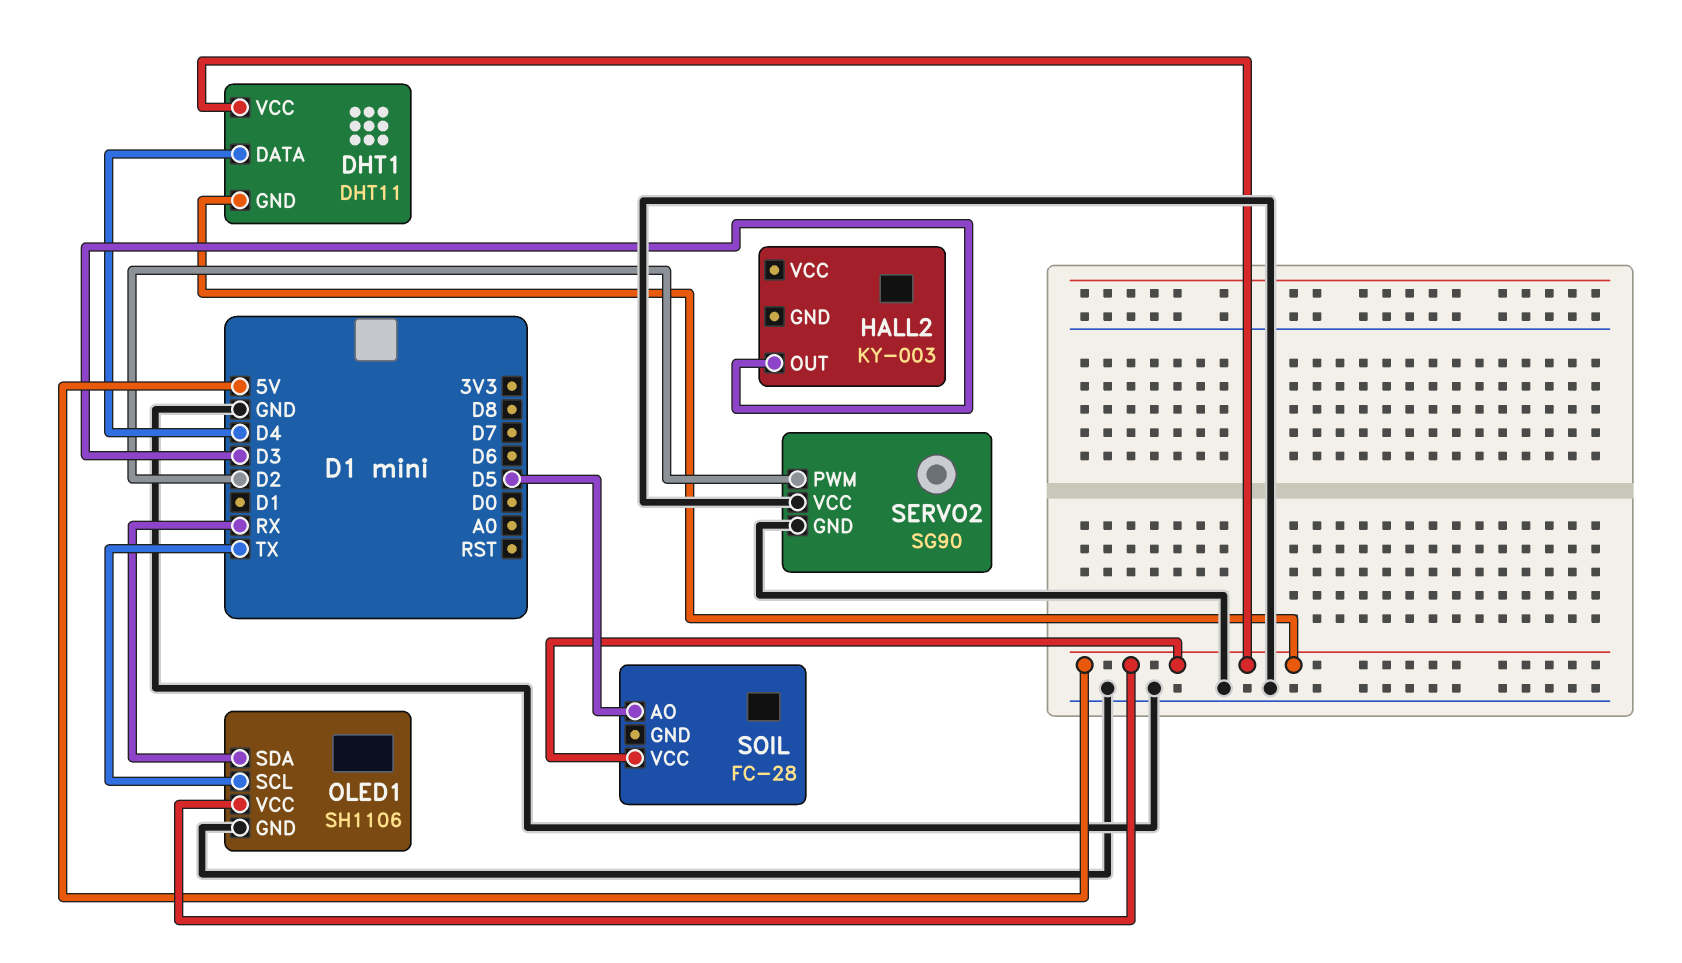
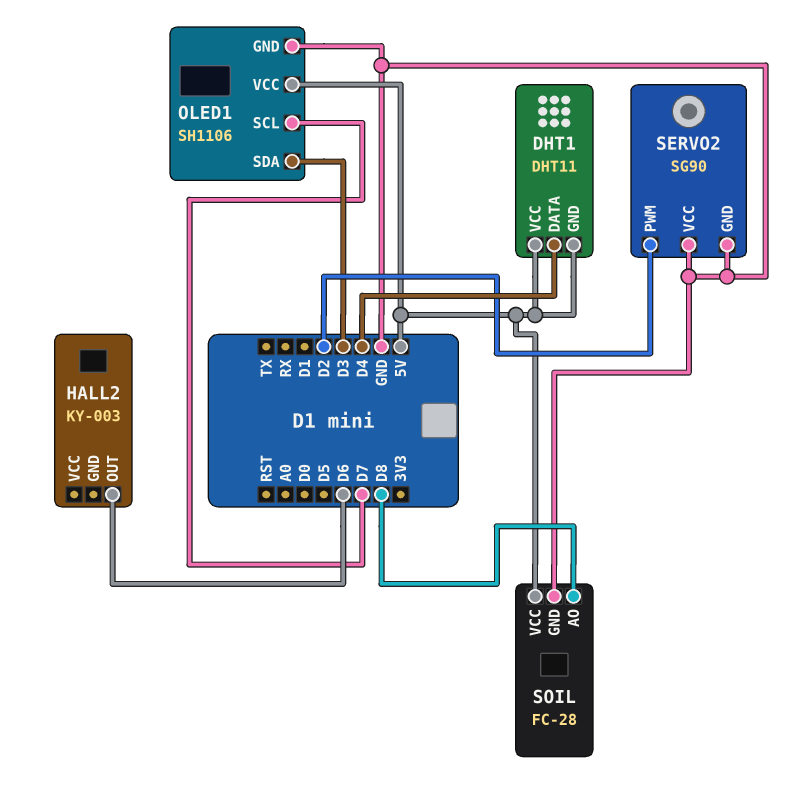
HALL2 pin OUT: D3 -> D6
OLED1 pin SCL: TX -> D7
OLED1 pin SDA: RX -> D3
SOIL pin AO: D5 -> D8
SOIL pin GND: none -> GND

